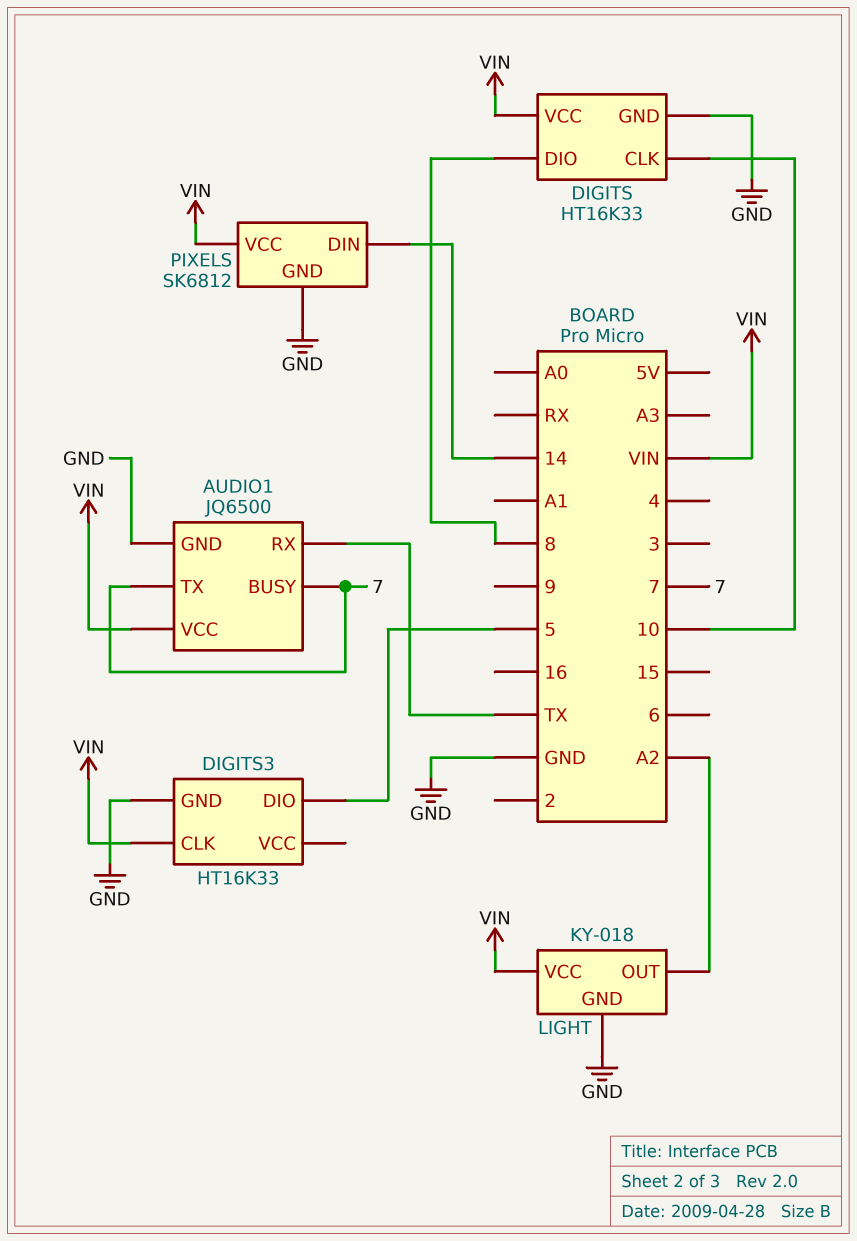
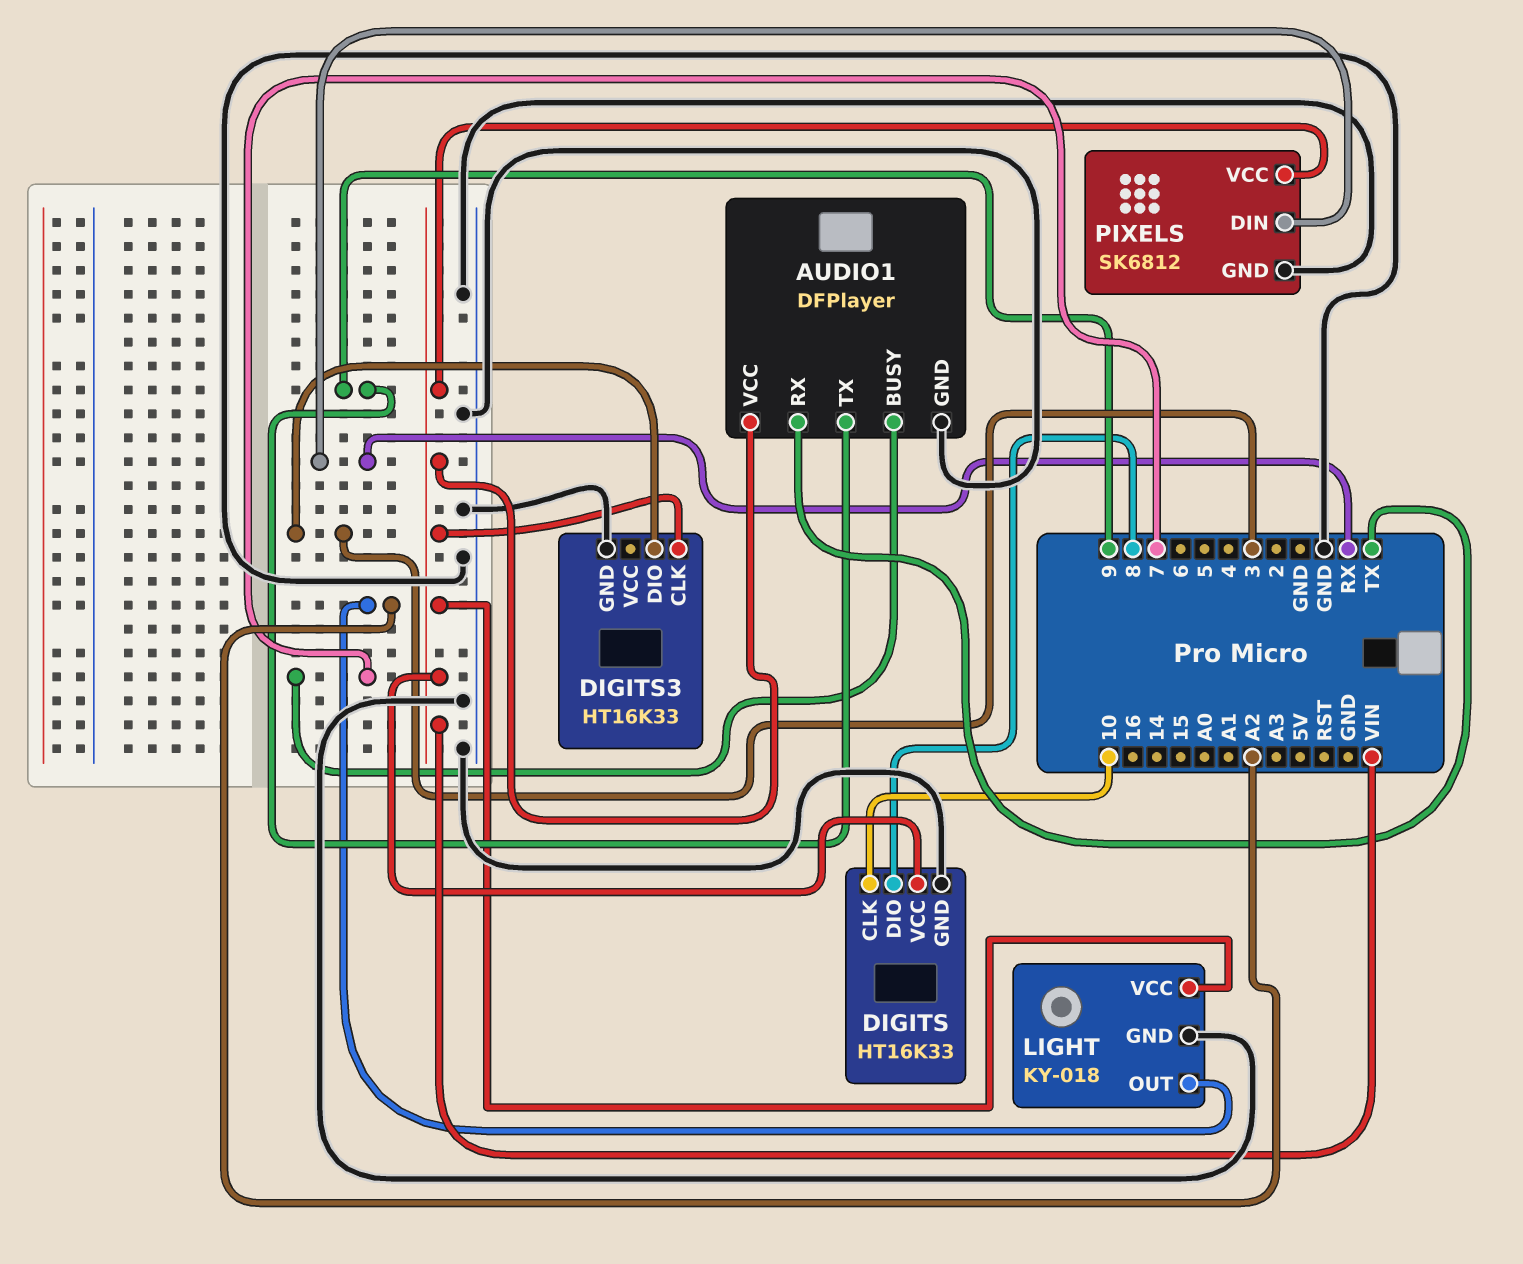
AUDIO1: JQ6500 -> DFPlayer
AUDIO1 pin TX: 7 -> 9
DIGITS3 pin DIO: 5 -> 3
PIXELS pin DIN: 14 -> RX

